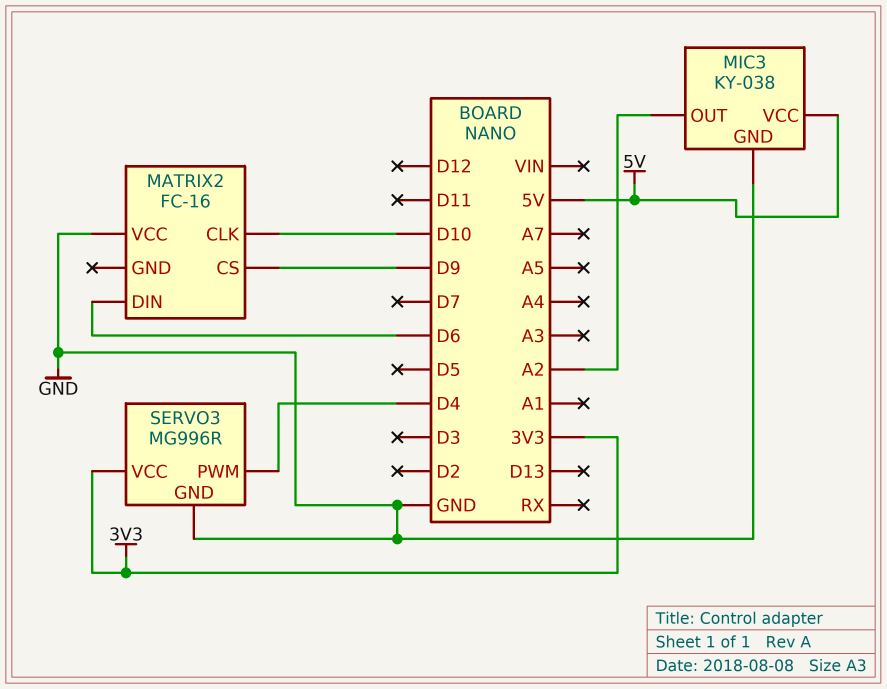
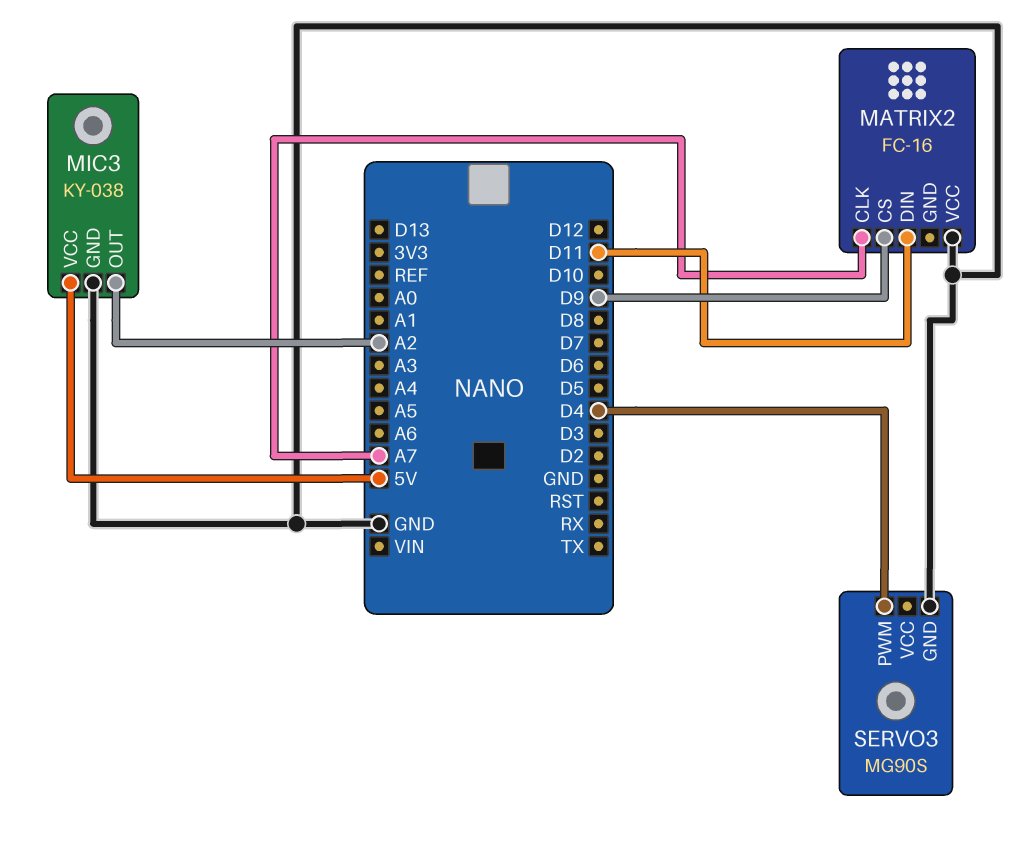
MATRIX2 pin CLK: D10 -> A7
MATRIX2 pin DIN: D6 -> D11
SERVO3: MG996R -> MG90S
SERVO3 pin VCC: 3V3 -> none

